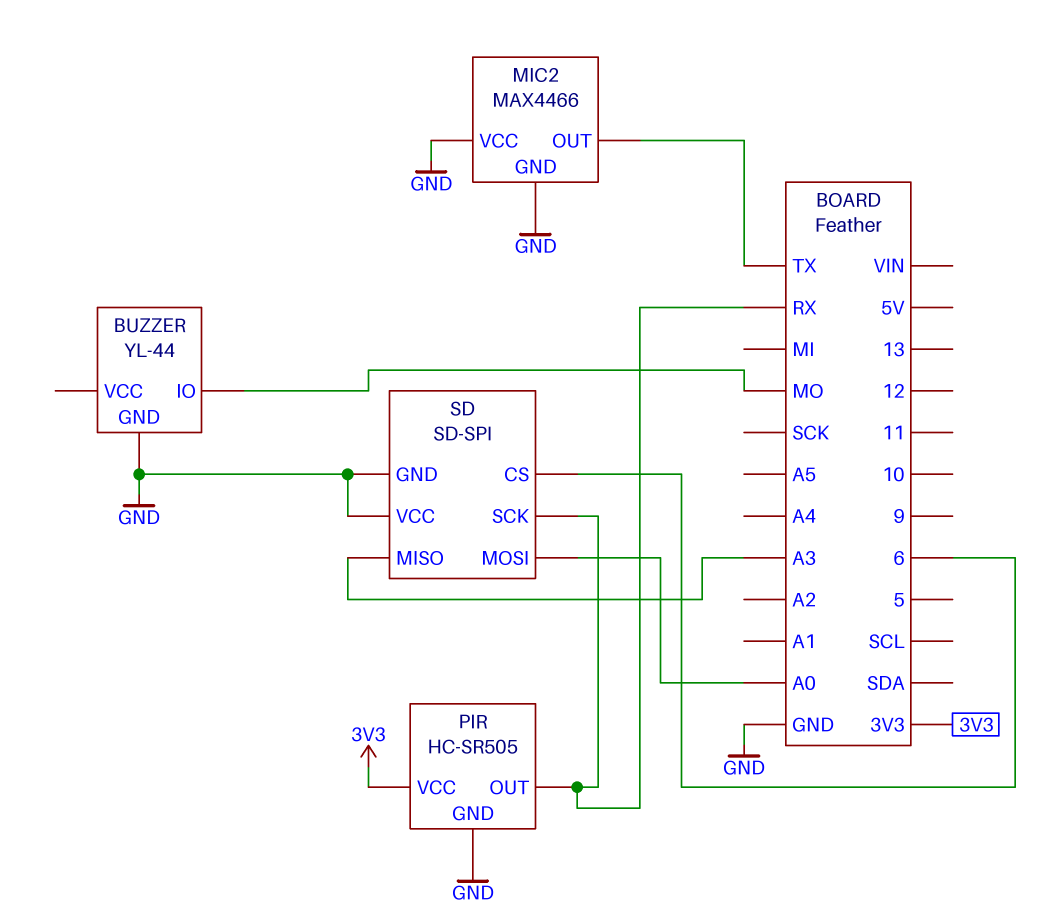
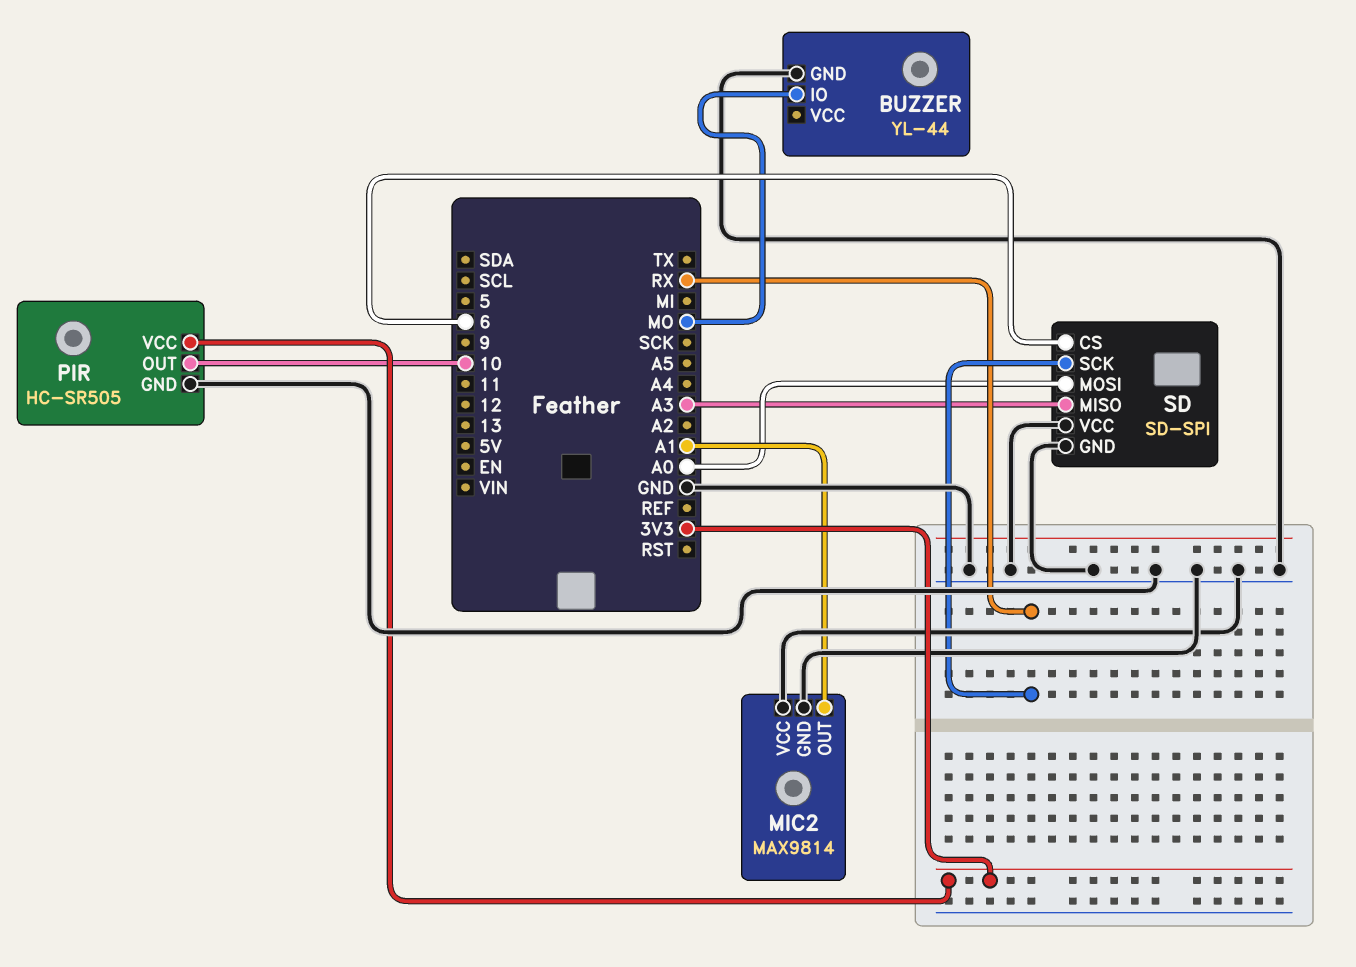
MIC2: MAX4466 -> MAX9814
MIC2 pin OUT: TX -> A1
PIR pin OUT: RX -> 10

